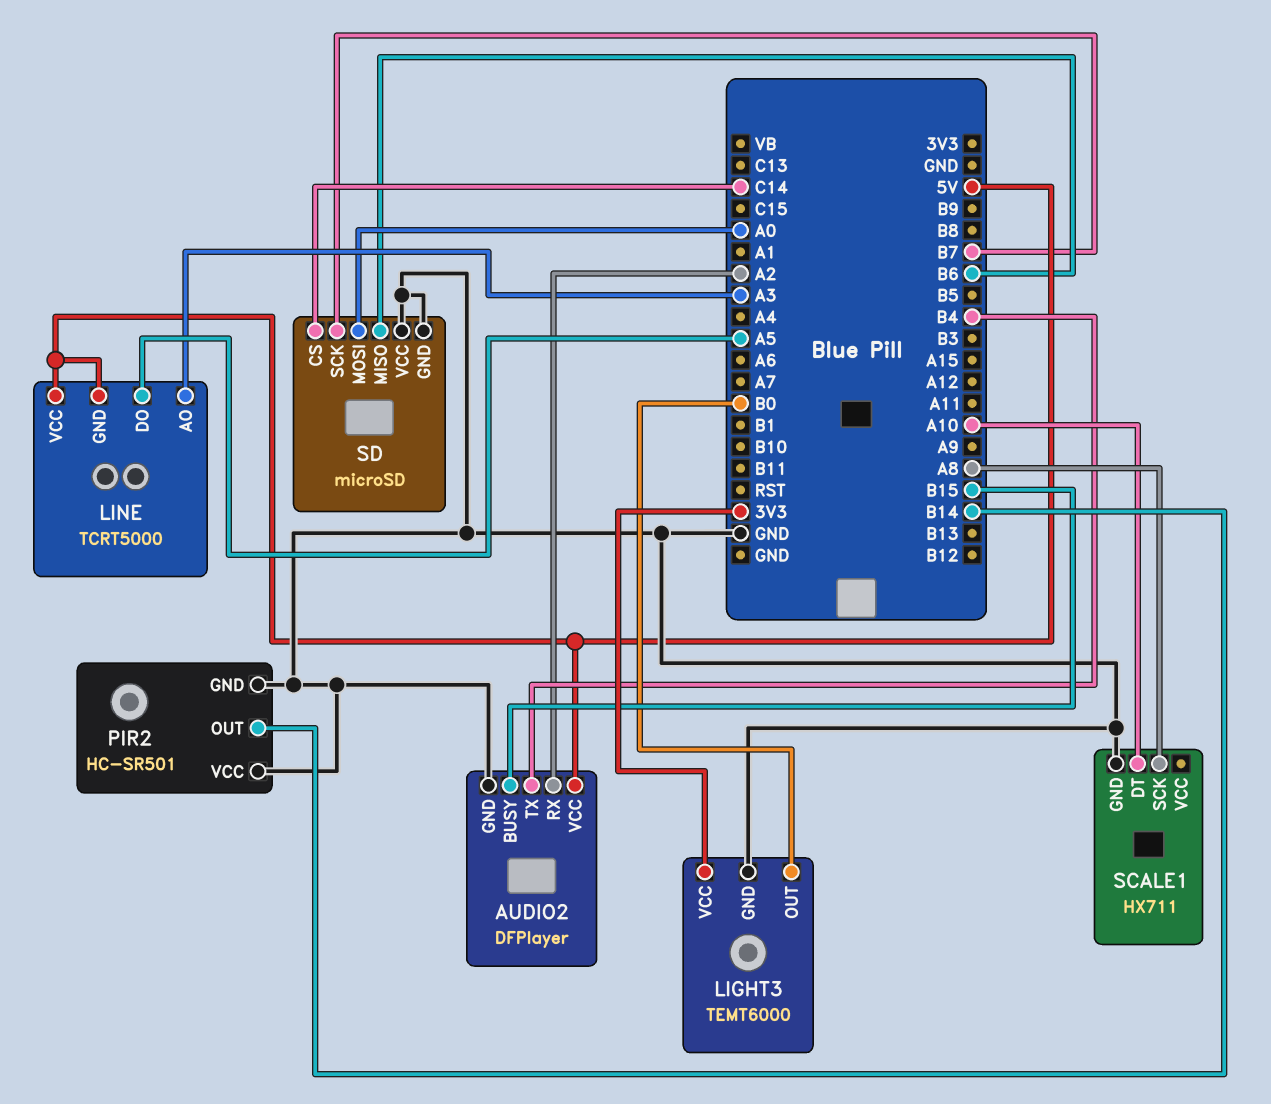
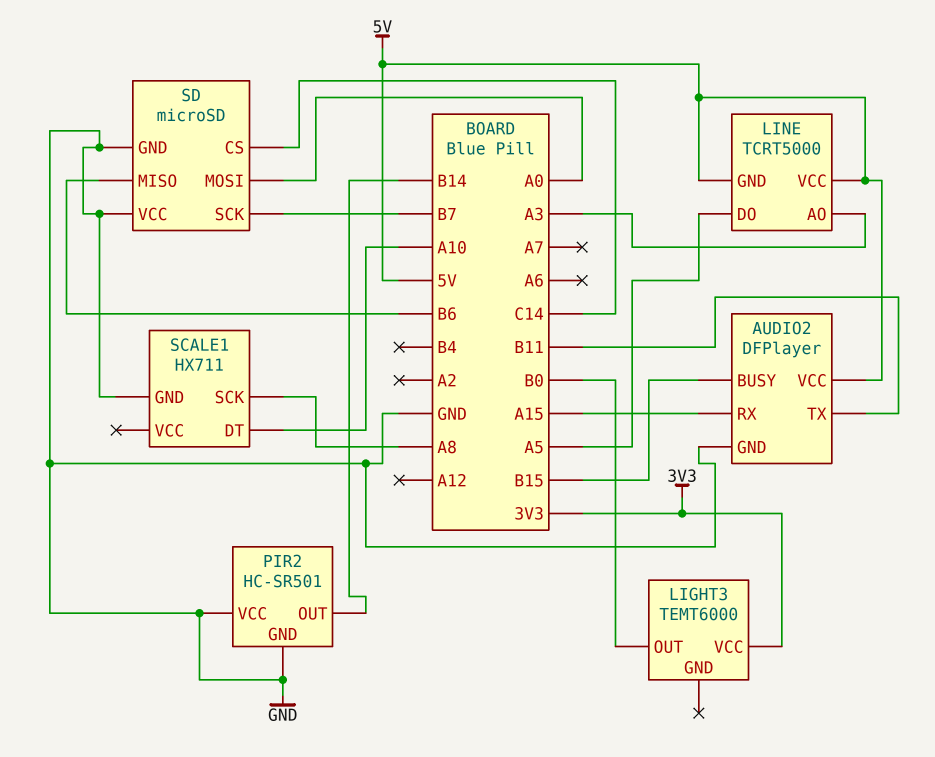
AUDIO2 pin RX: A2 -> A15
AUDIO2 pin TX: B4 -> B11
LIGHT3 pin GND: GND -> none

